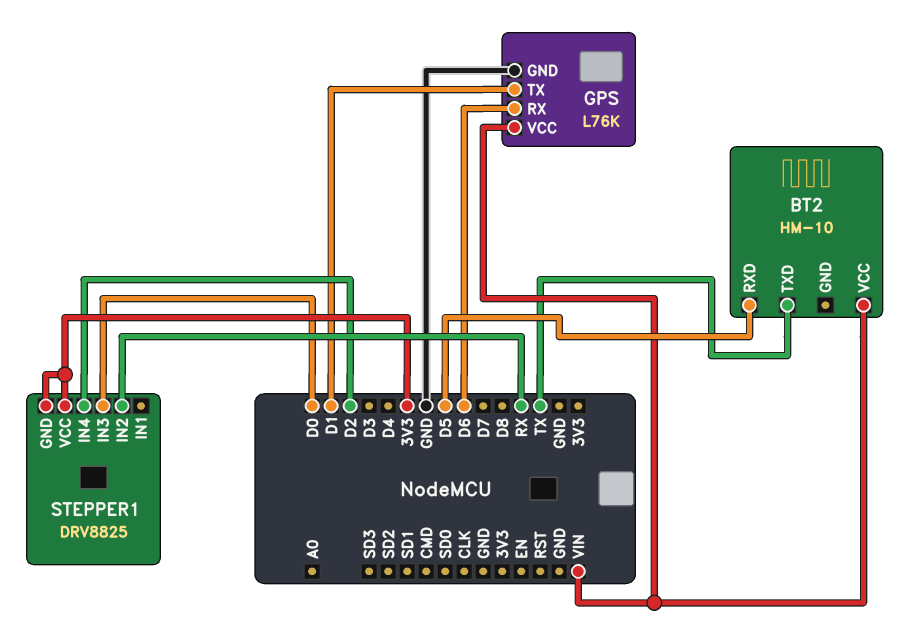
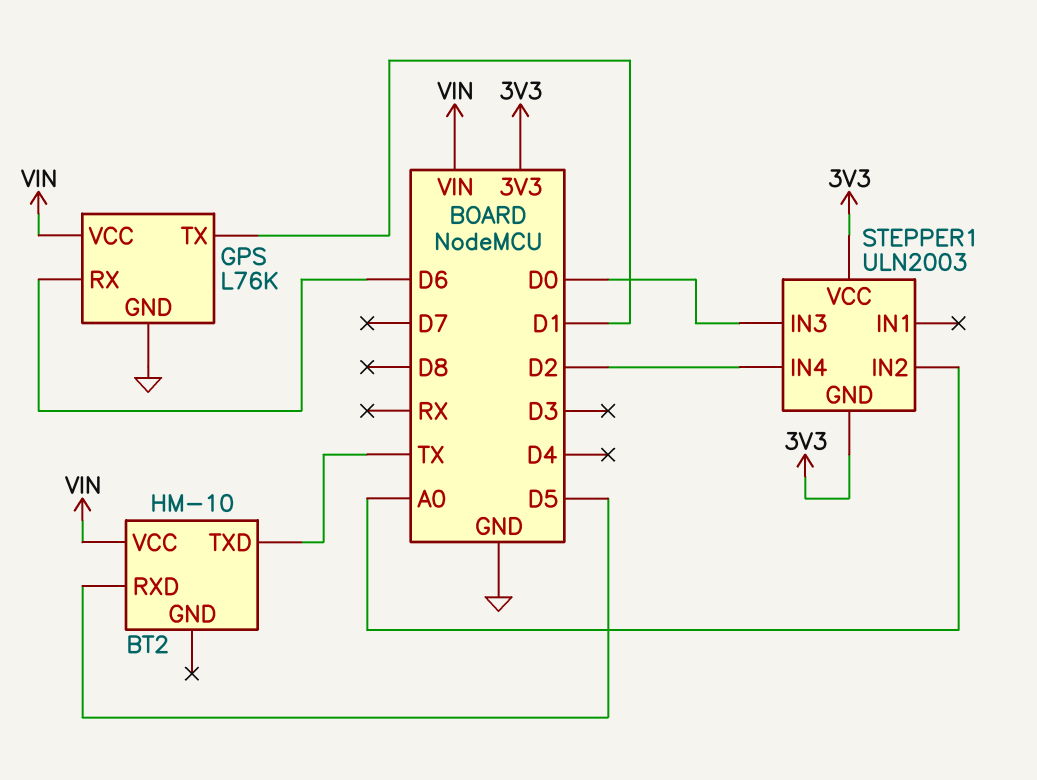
STEPPER1: DRV8825 -> ULN2003
STEPPER1 pin IN2: RX -> A0

